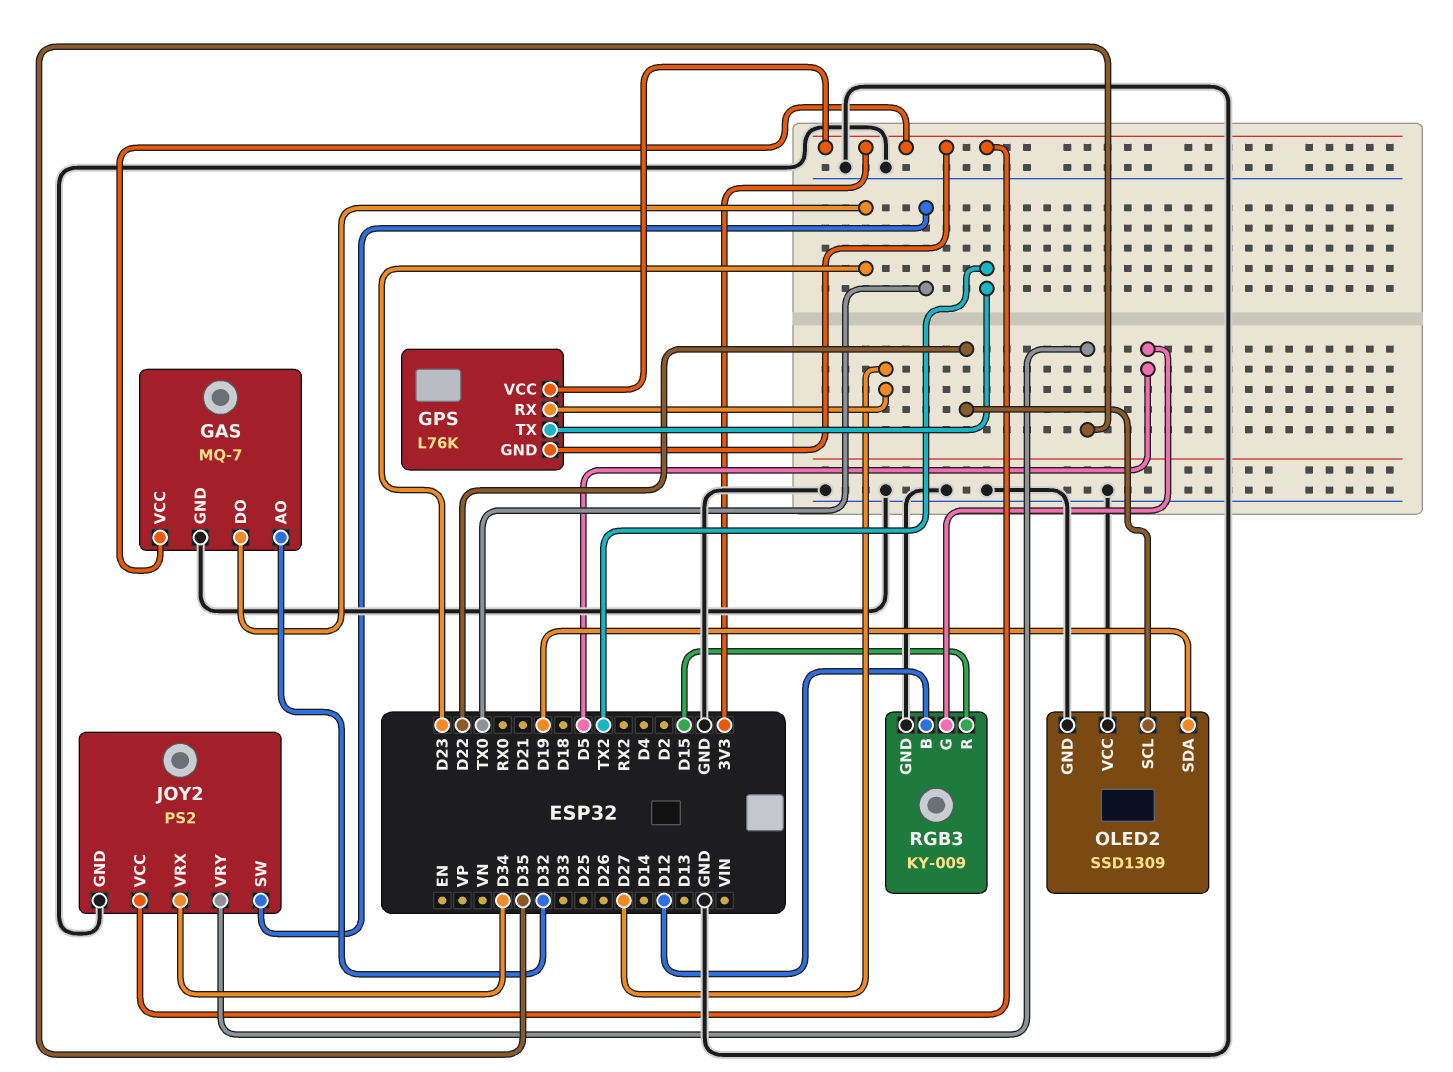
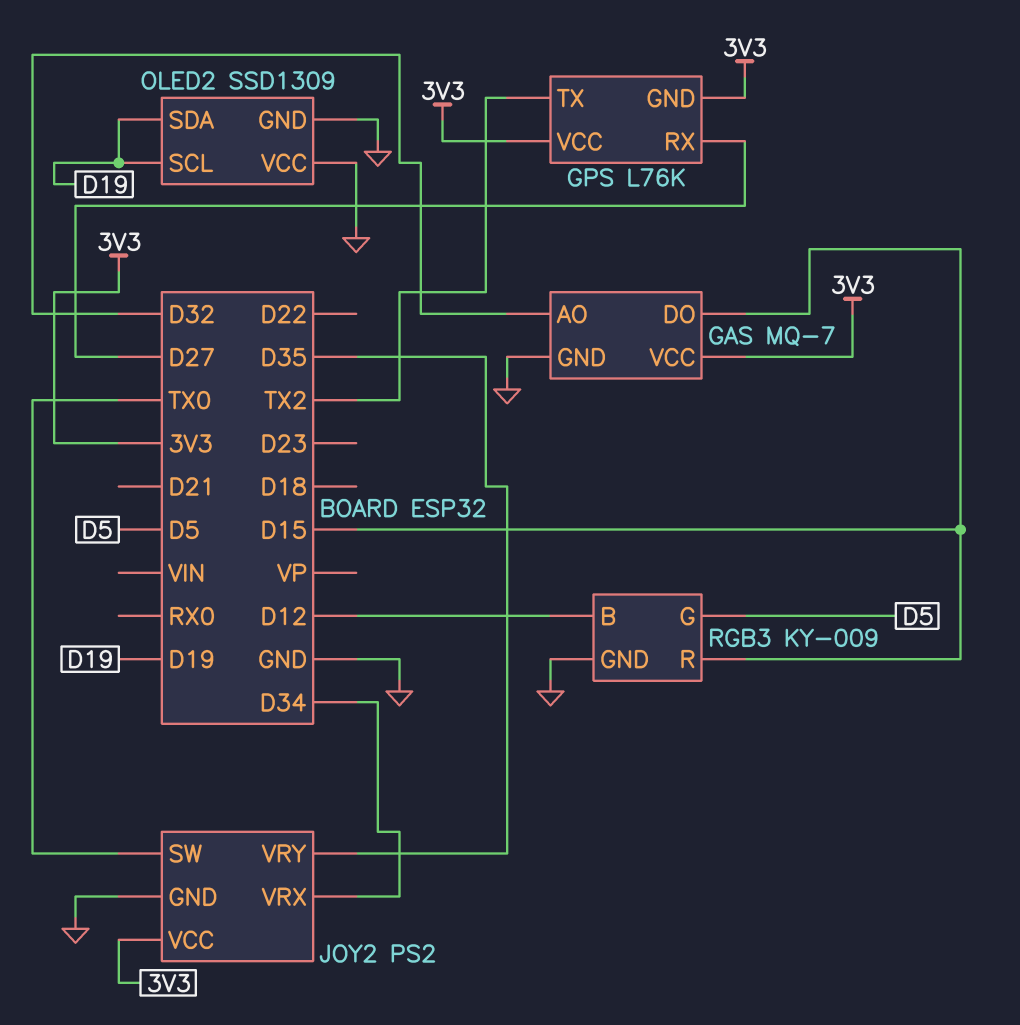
GAS pin DO: D23 -> D15
OLED2 pin SCL: D22 -> D19

